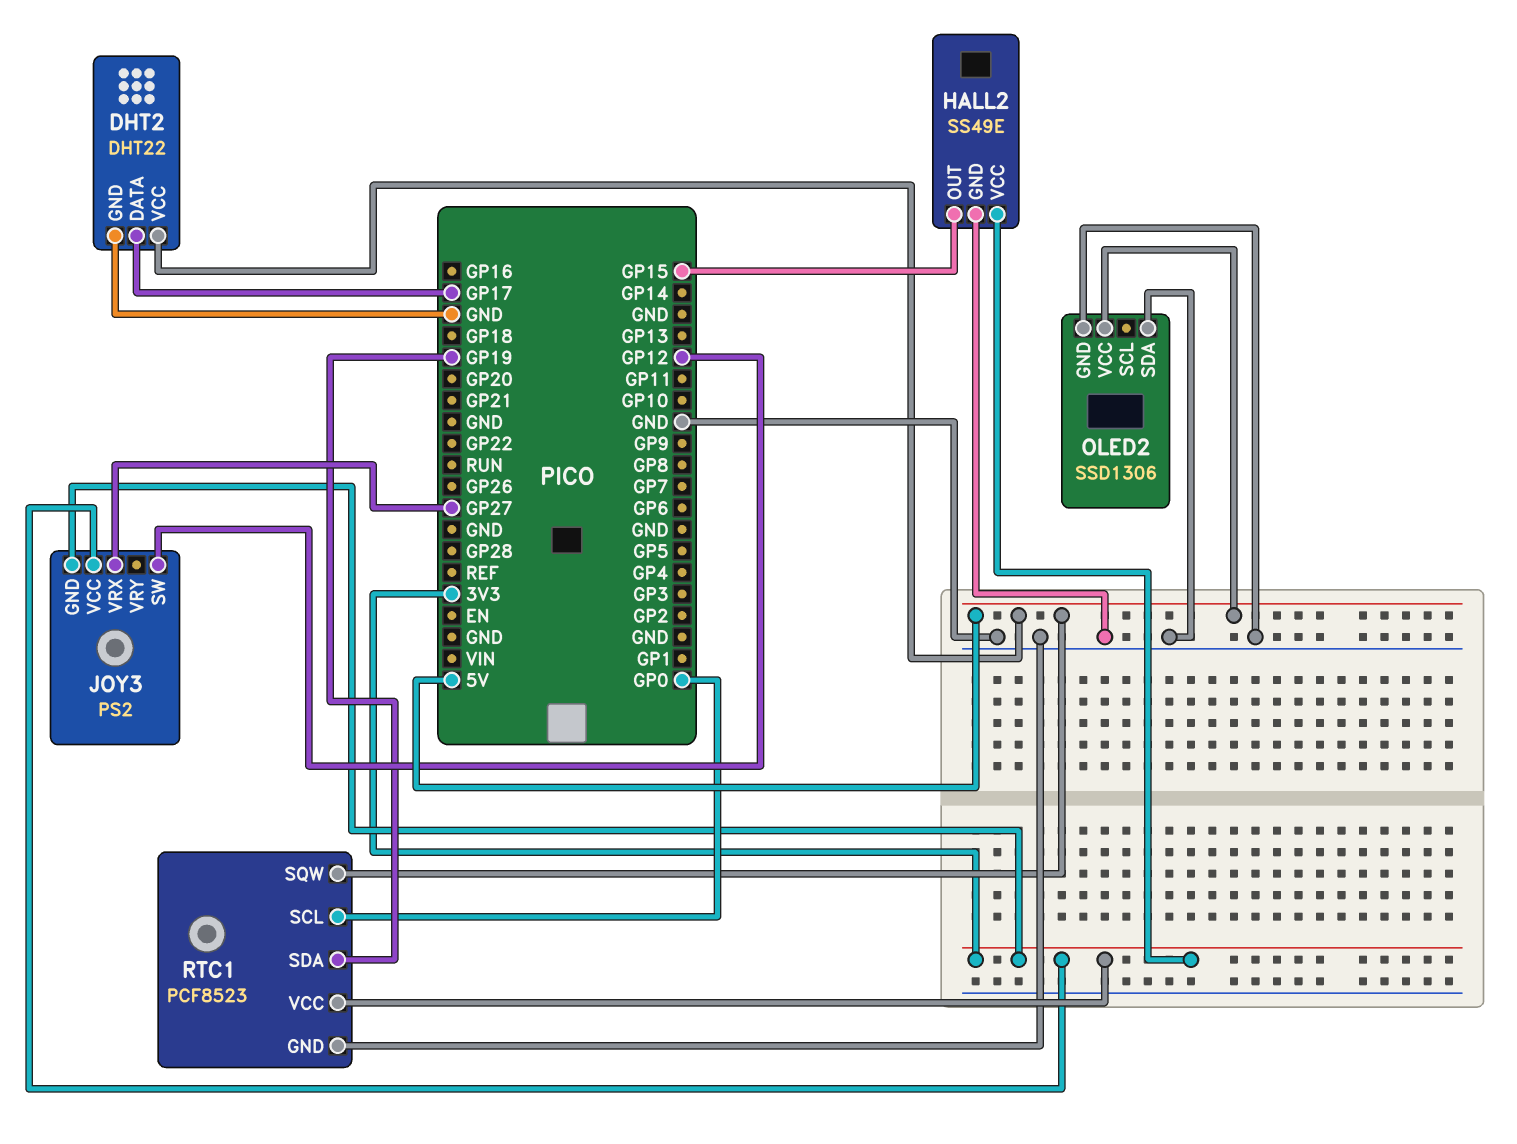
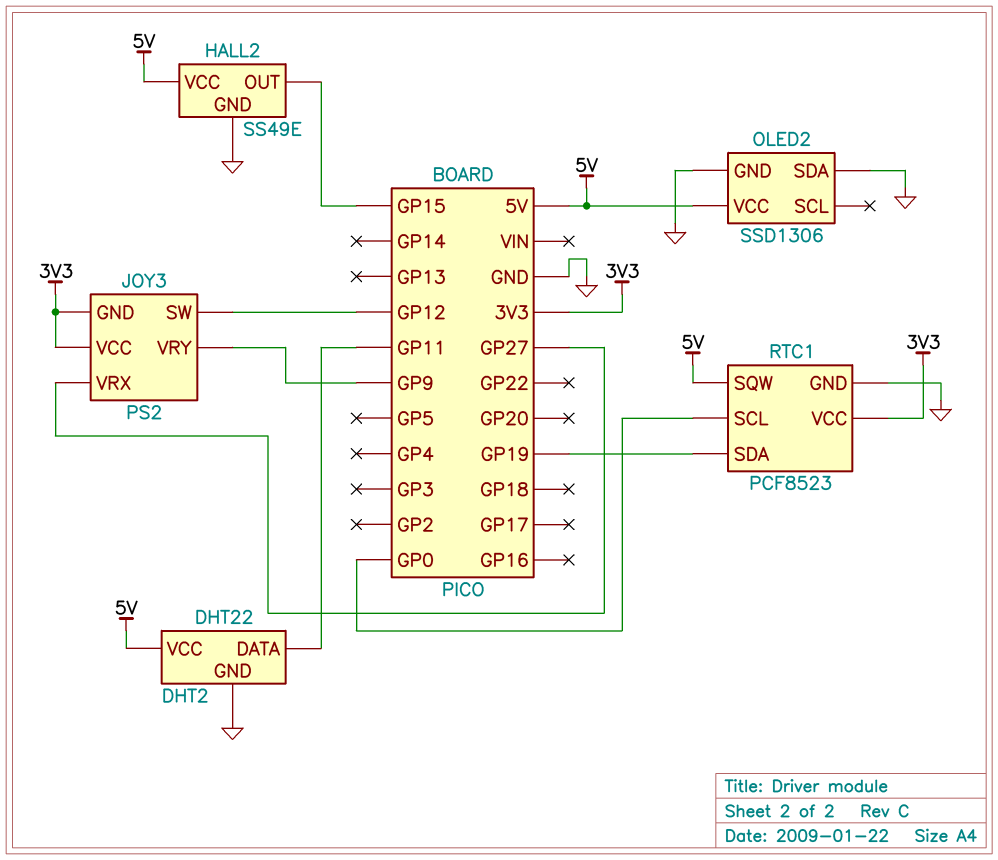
DHT2 pin DATA: GP17 -> GP11
HALL2 pin VCC: 3V3 -> 5V
JOY3 pin VRY: none -> GP9

